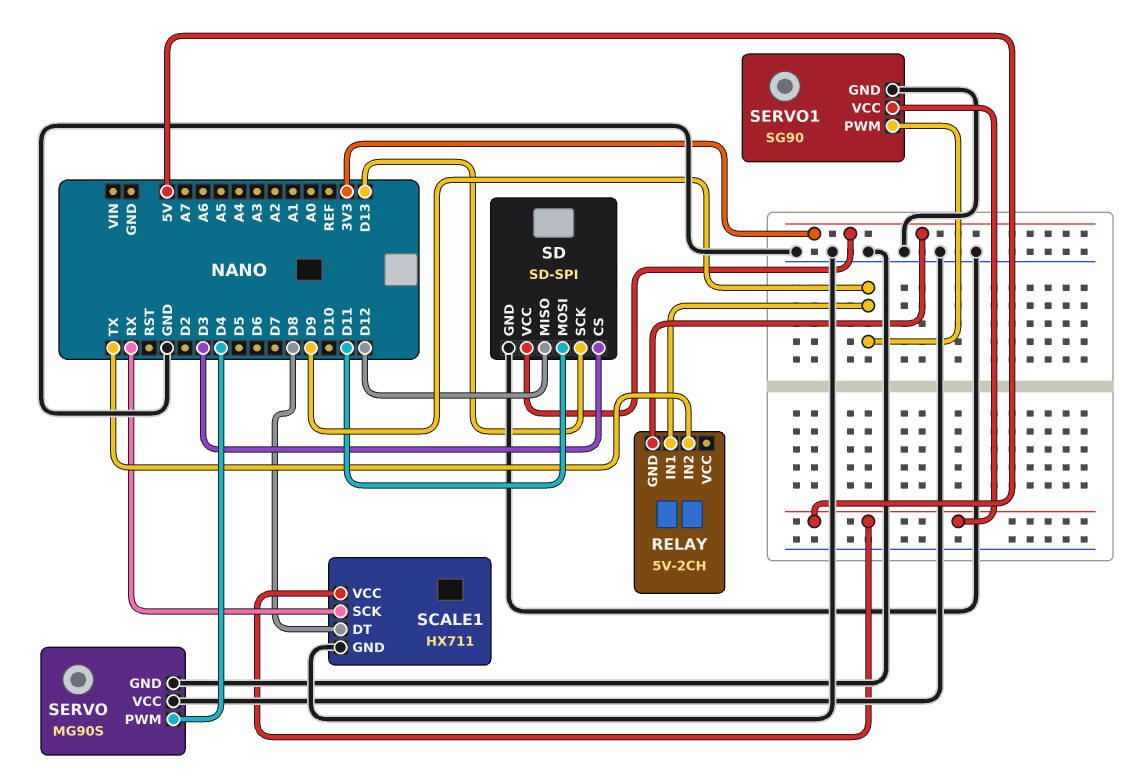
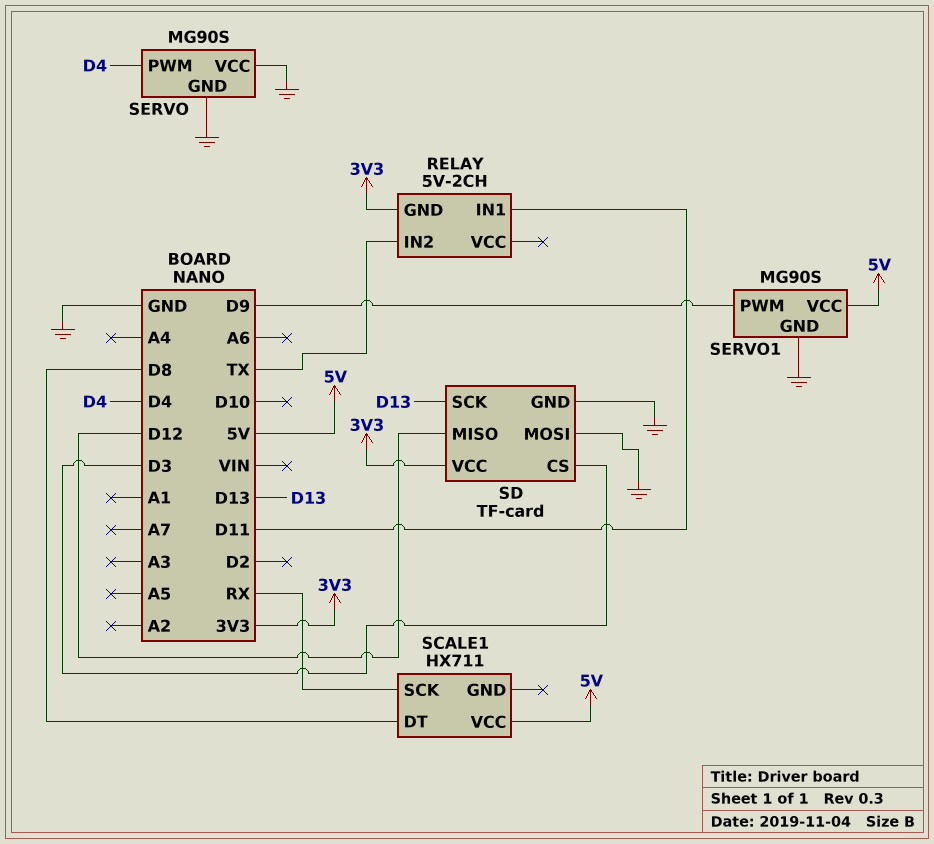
RELAY pin IN1: D9 -> D11
SCALE1 pin GND: GND -> none
SD: SD-SPI -> TF-card
SD pin MOSI: D11 -> GND
SERVO1: SG90 -> MG90S

